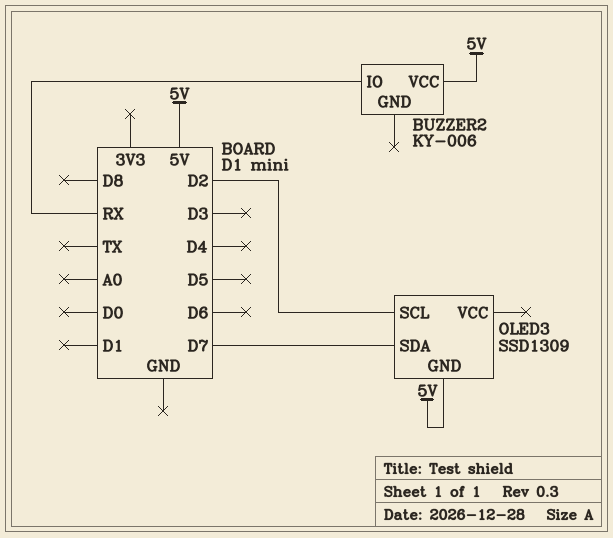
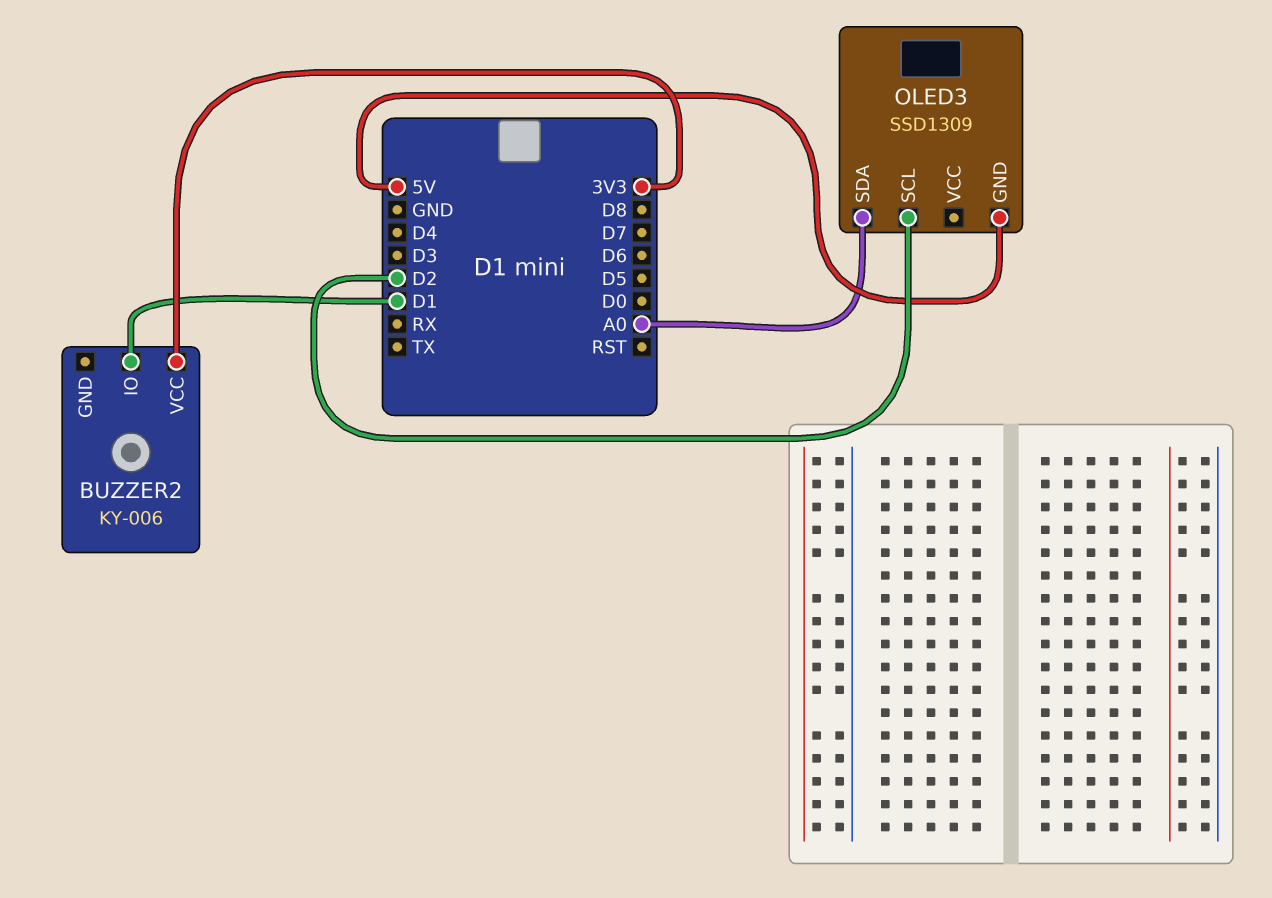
BUZZER2 pin IO: RX -> D1
BUZZER2 pin VCC: 5V -> 3V3
OLED3 pin SDA: D7 -> A0

